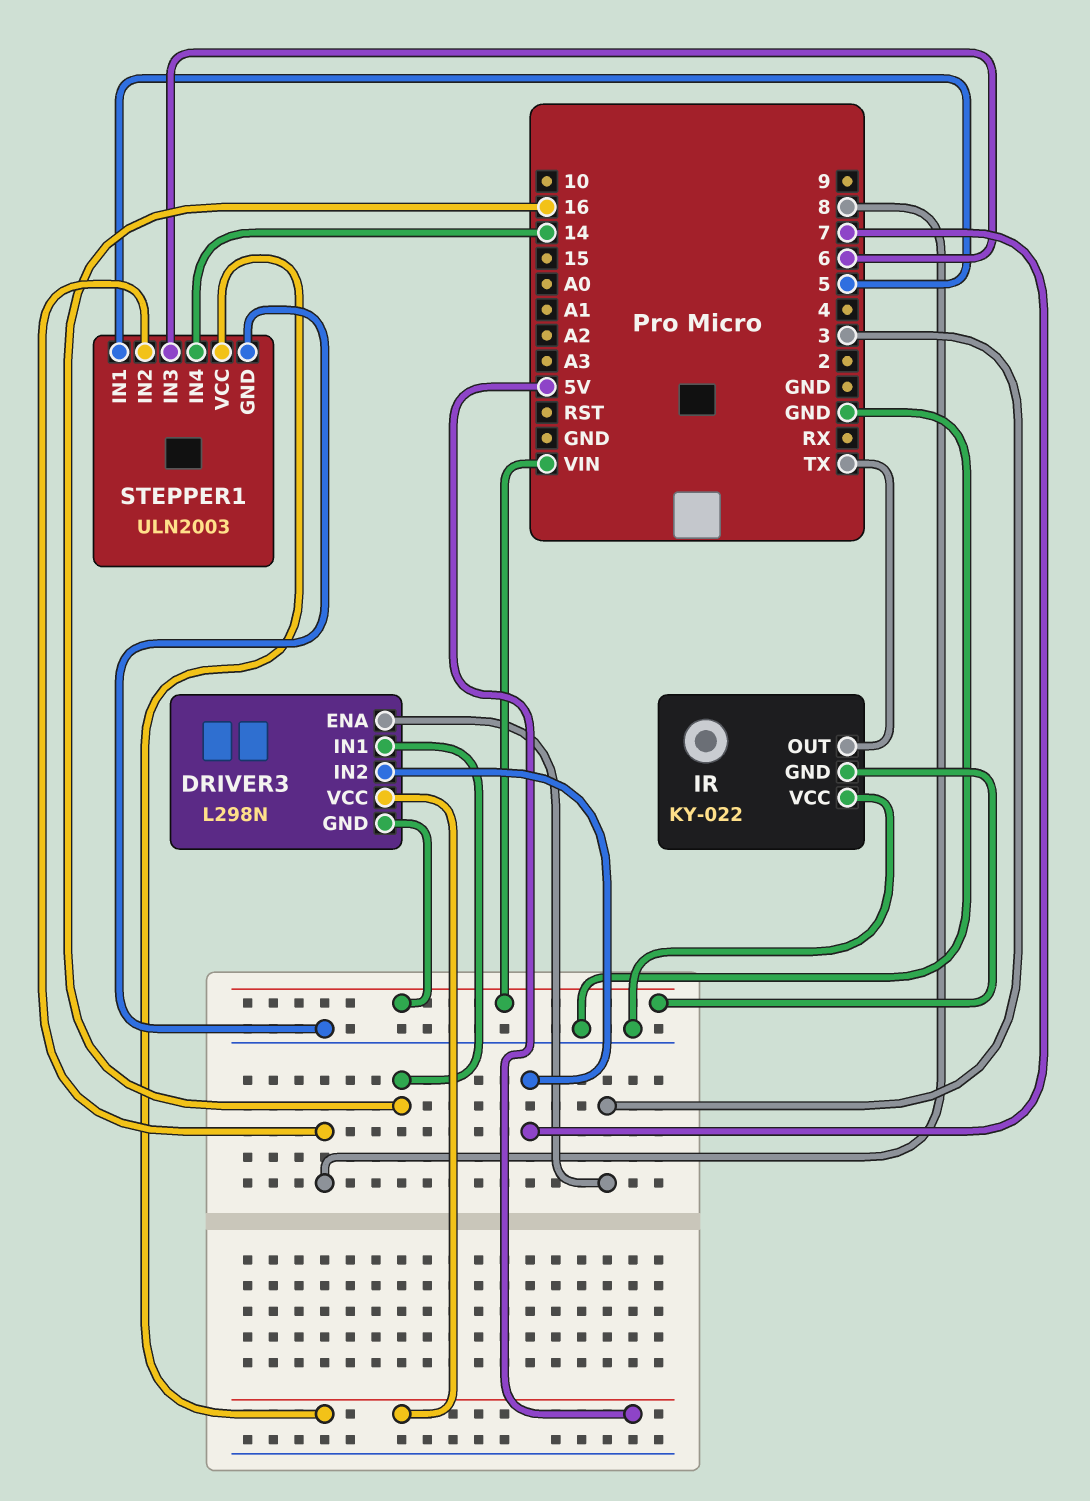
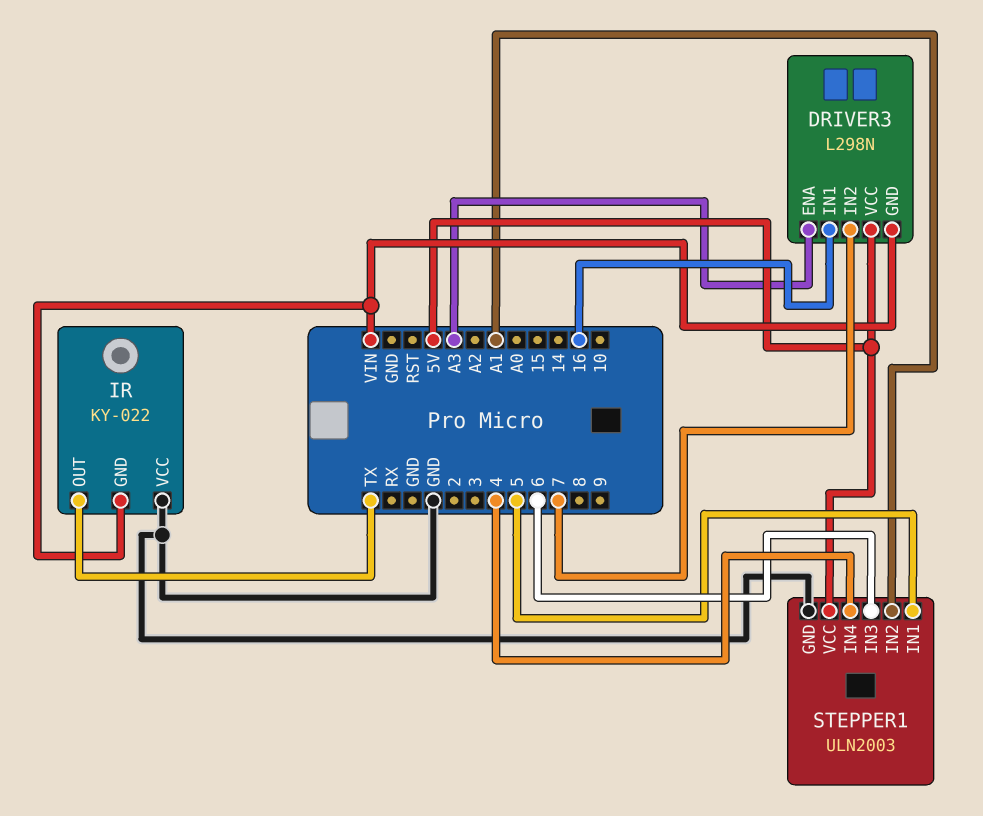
DRIVER3 pin ENA: 3 -> A3
STEPPER1 pin IN2: 8 -> A1
STEPPER1 pin IN4: 14 -> 4

